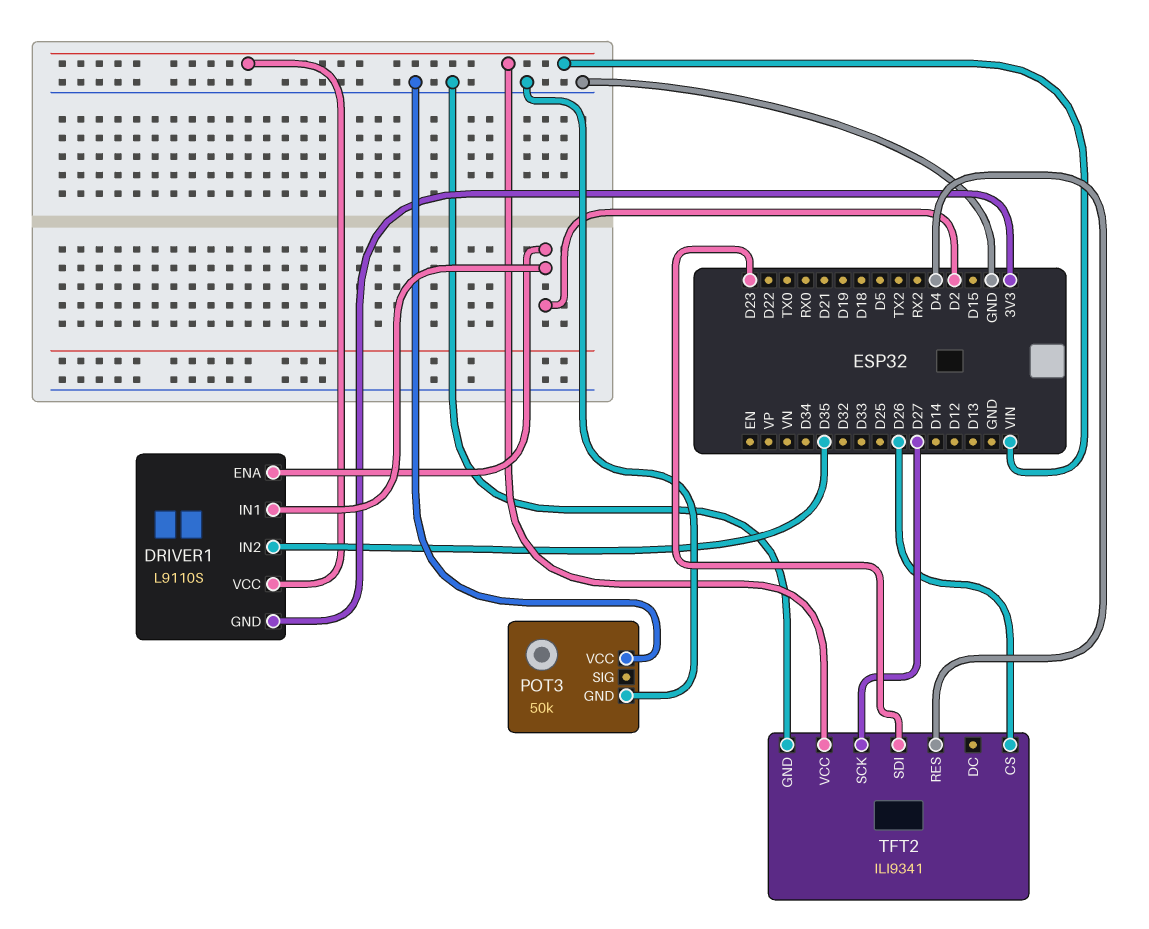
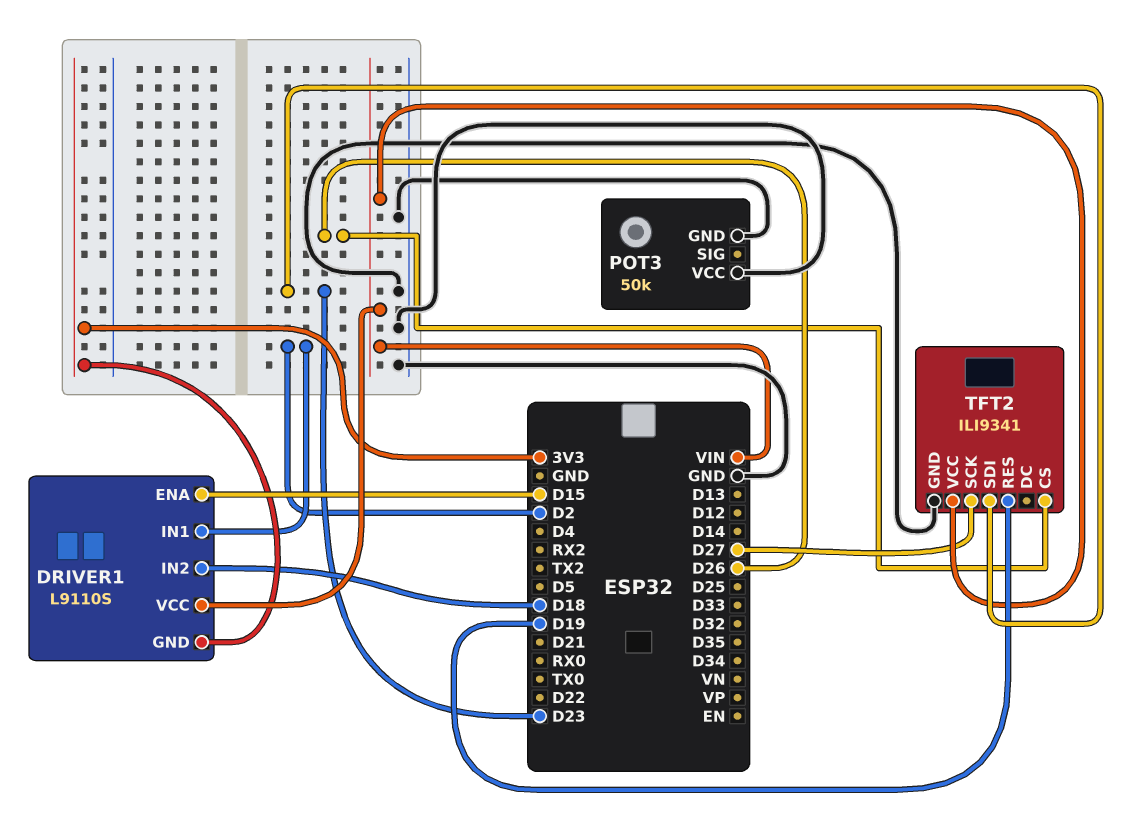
DRIVER1 pin ENA: D2 -> D15
DRIVER1 pin IN2: D35 -> D18
TFT2 pin RES: D4 -> D19

